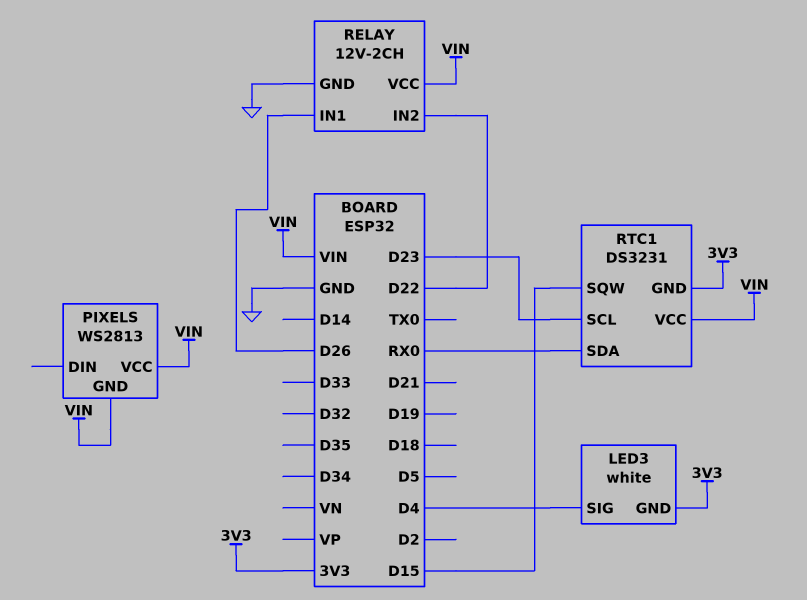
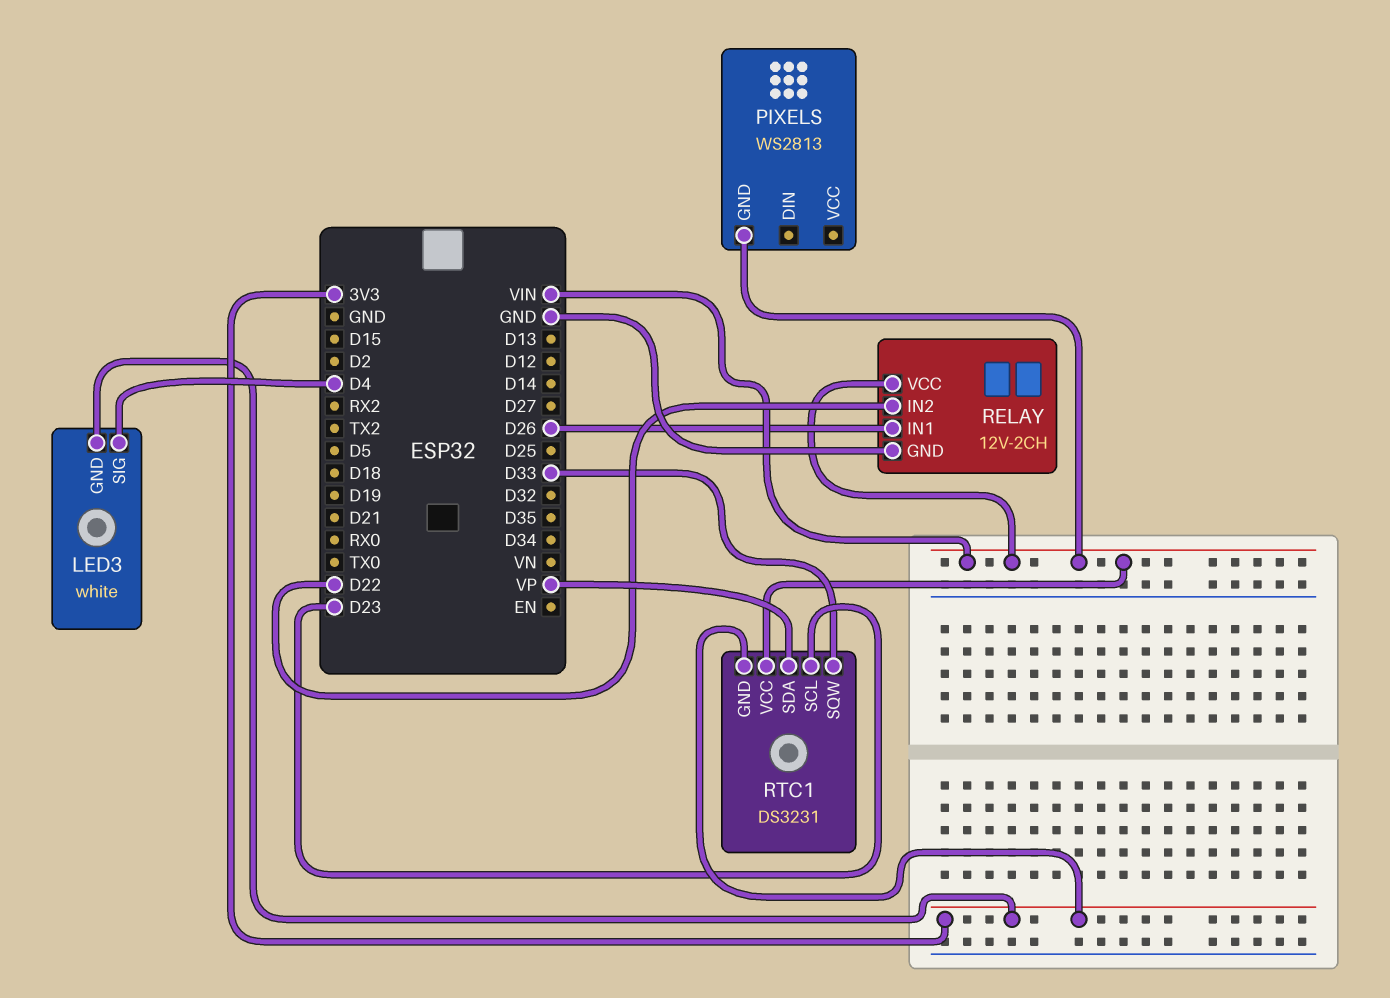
PIXELS pin VCC: VIN -> none
RTC1 pin SDA: RX0 -> VP
RTC1 pin SQW: D15 -> D33

